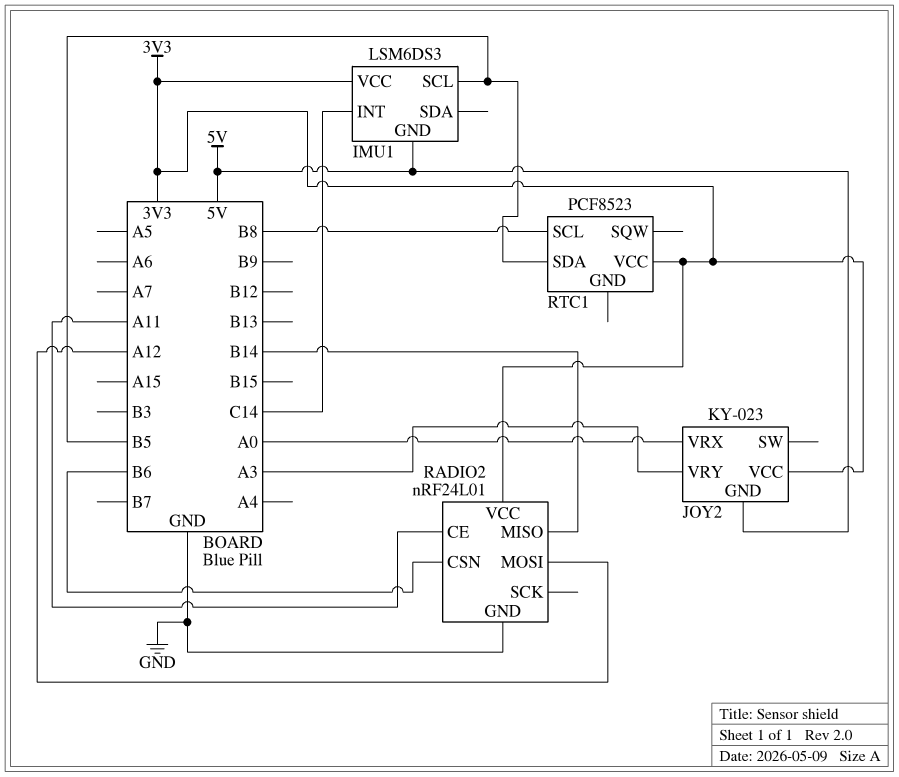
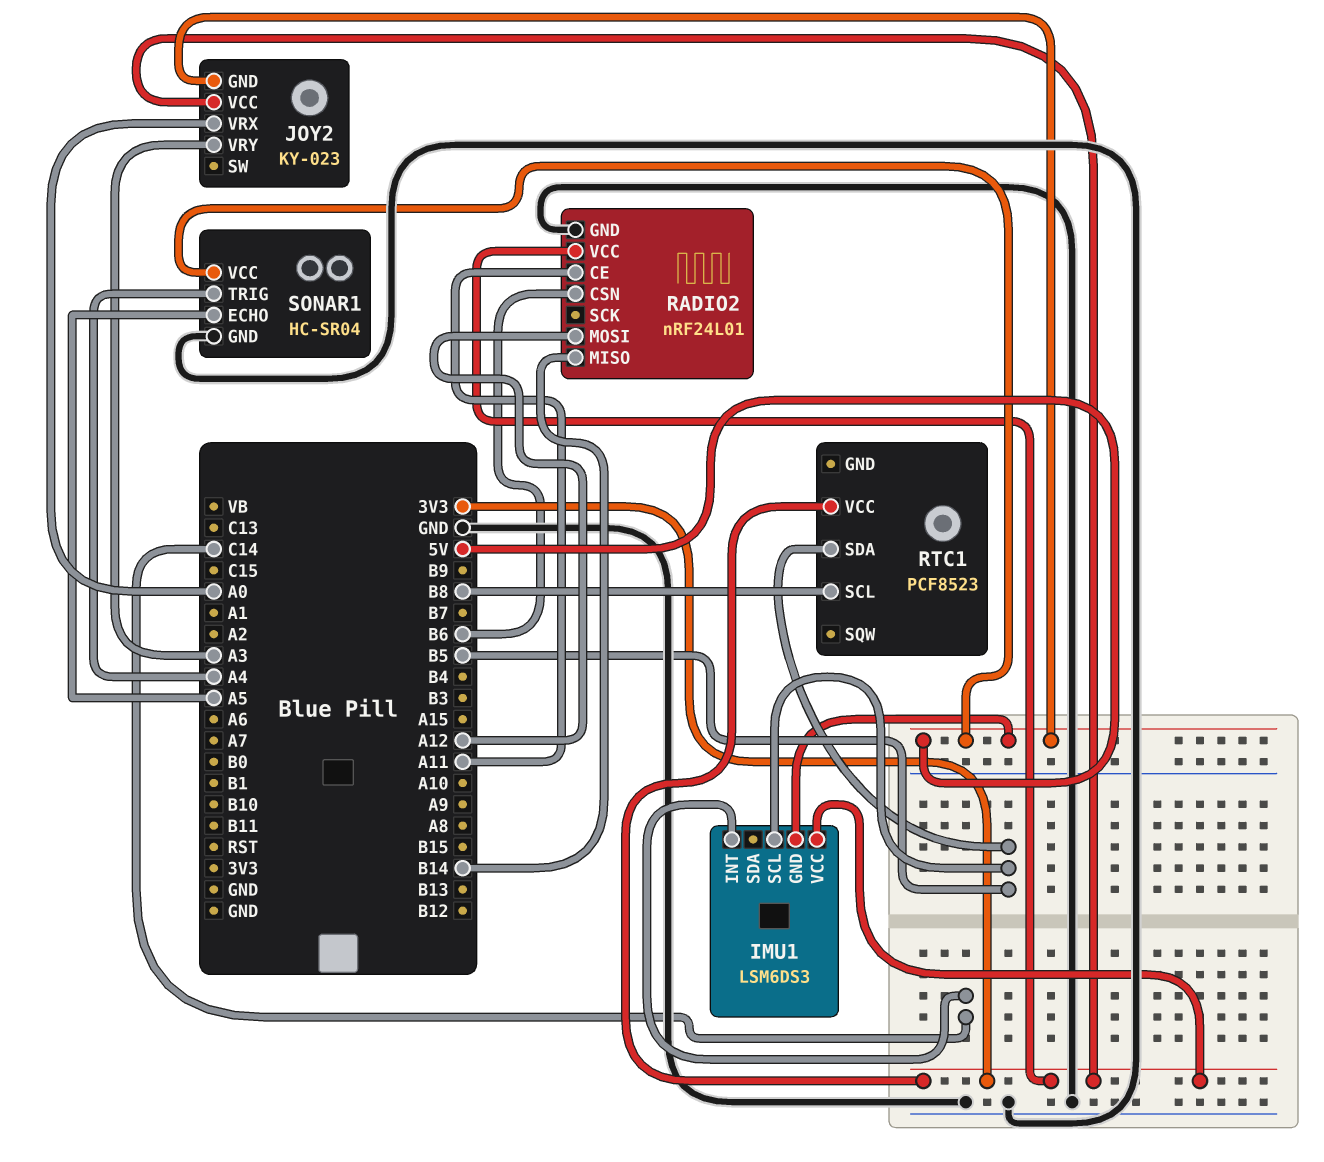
SONAR1: none -> HC-SR04
SONAR1 pin ECHO: none -> A5
SONAR1 pin GND: none -> GND
SONAR1 pin TRIG: none -> A4
SONAR1 pin VCC: none -> 5V

